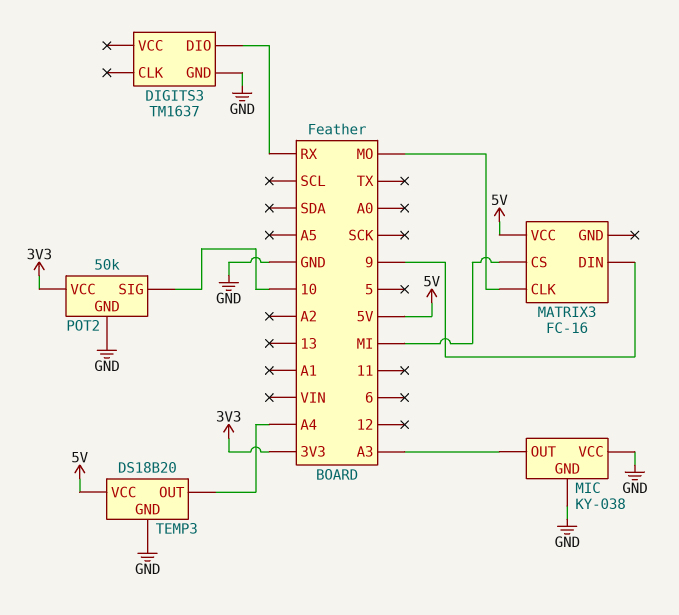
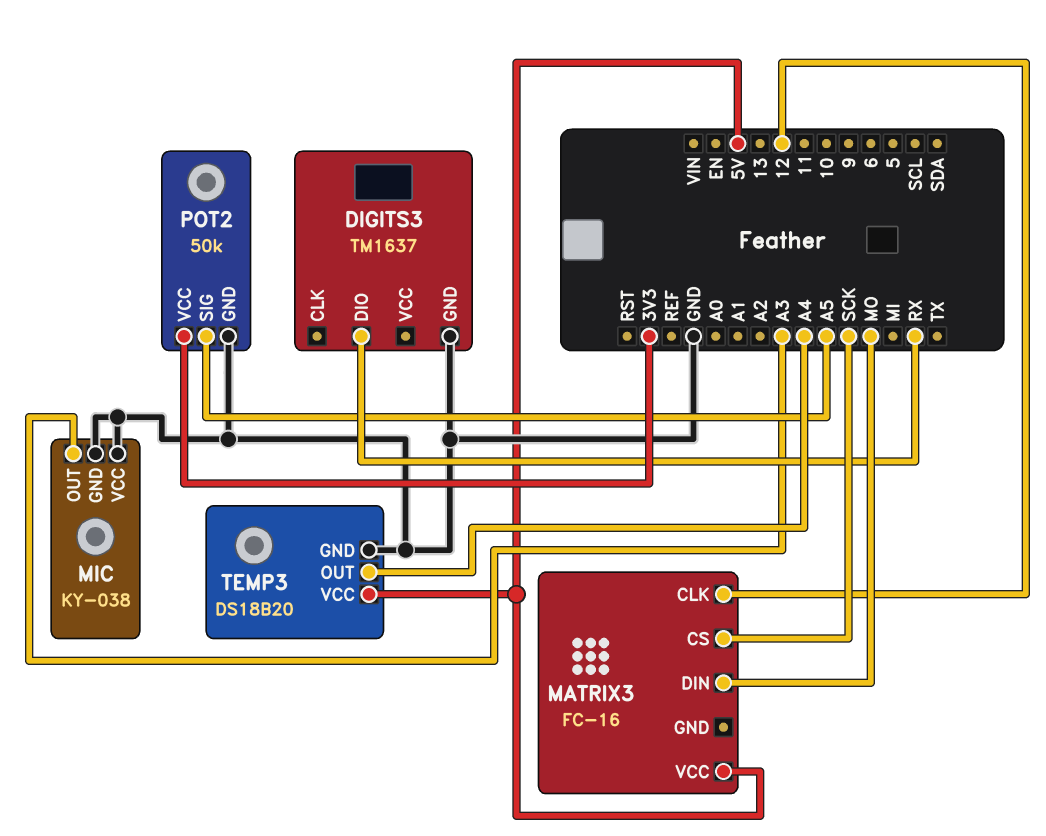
MATRIX3 pin CLK: MO -> 12
MATRIX3 pin CS: MI -> SCK
MATRIX3 pin DIN: 9 -> MO
POT2 pin SIG: 10 -> A5

